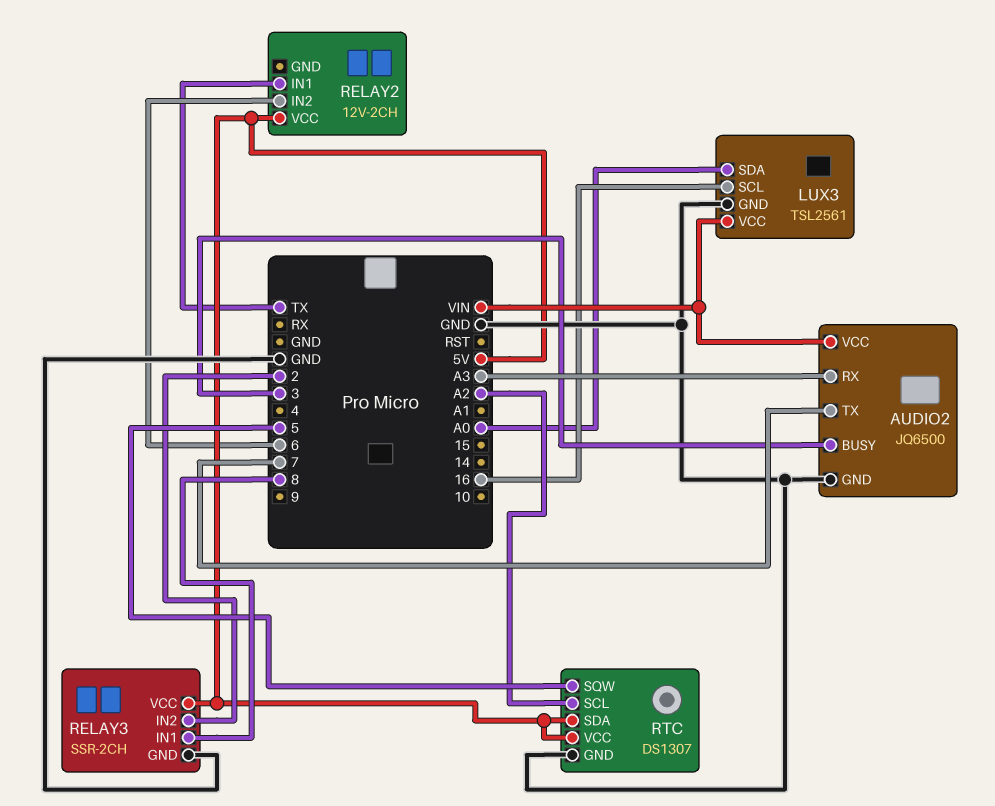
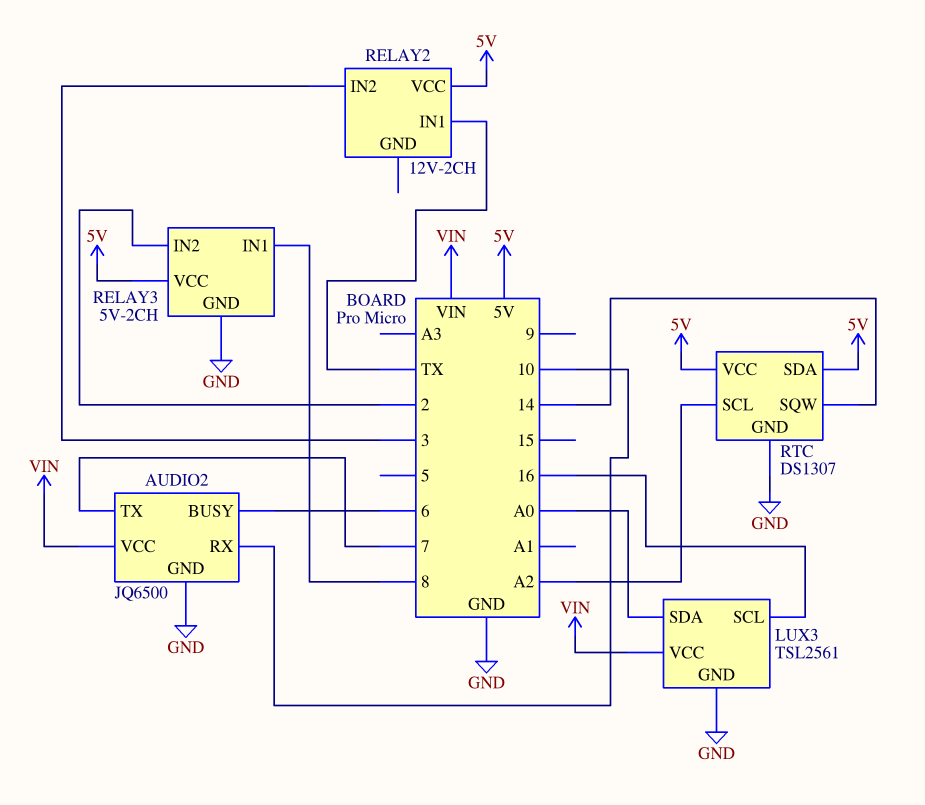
AUDIO2 pin BUSY: 3 -> 6
AUDIO2 pin RX: A3 -> 10
RELAY2 pin IN2: 6 -> 3
RELAY3: SSR-2CH -> 5V-2CH
RTC pin SQW: 5 -> 14

